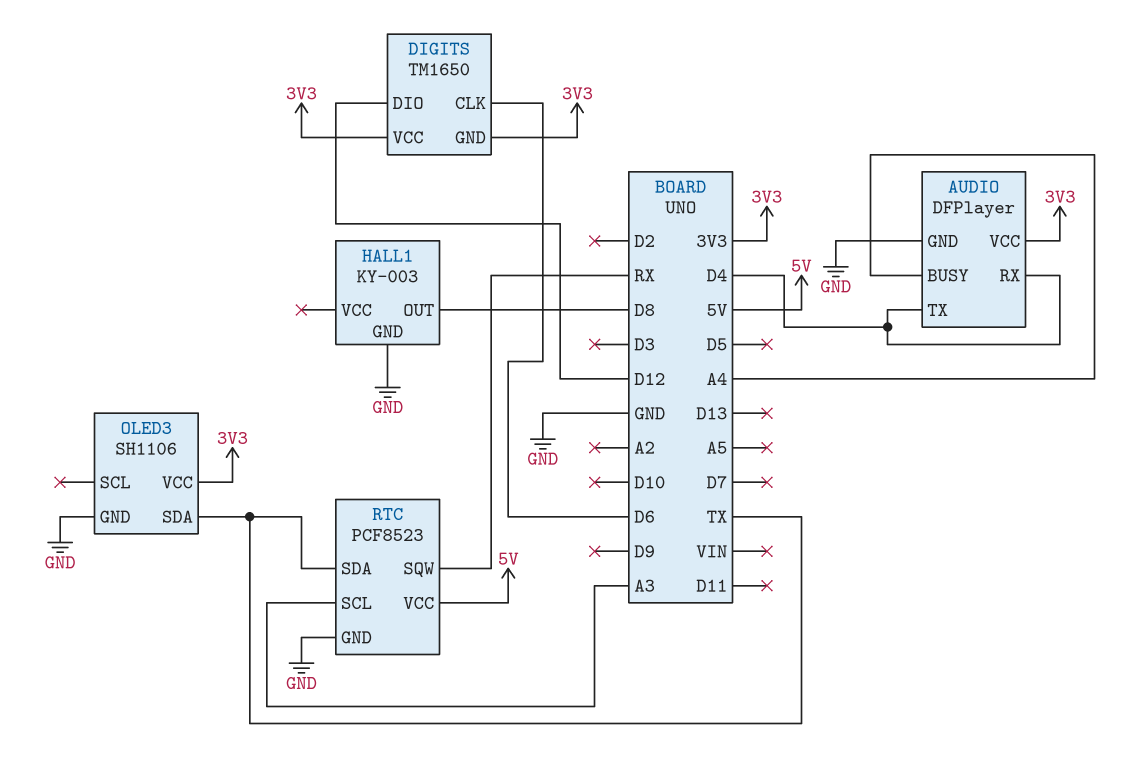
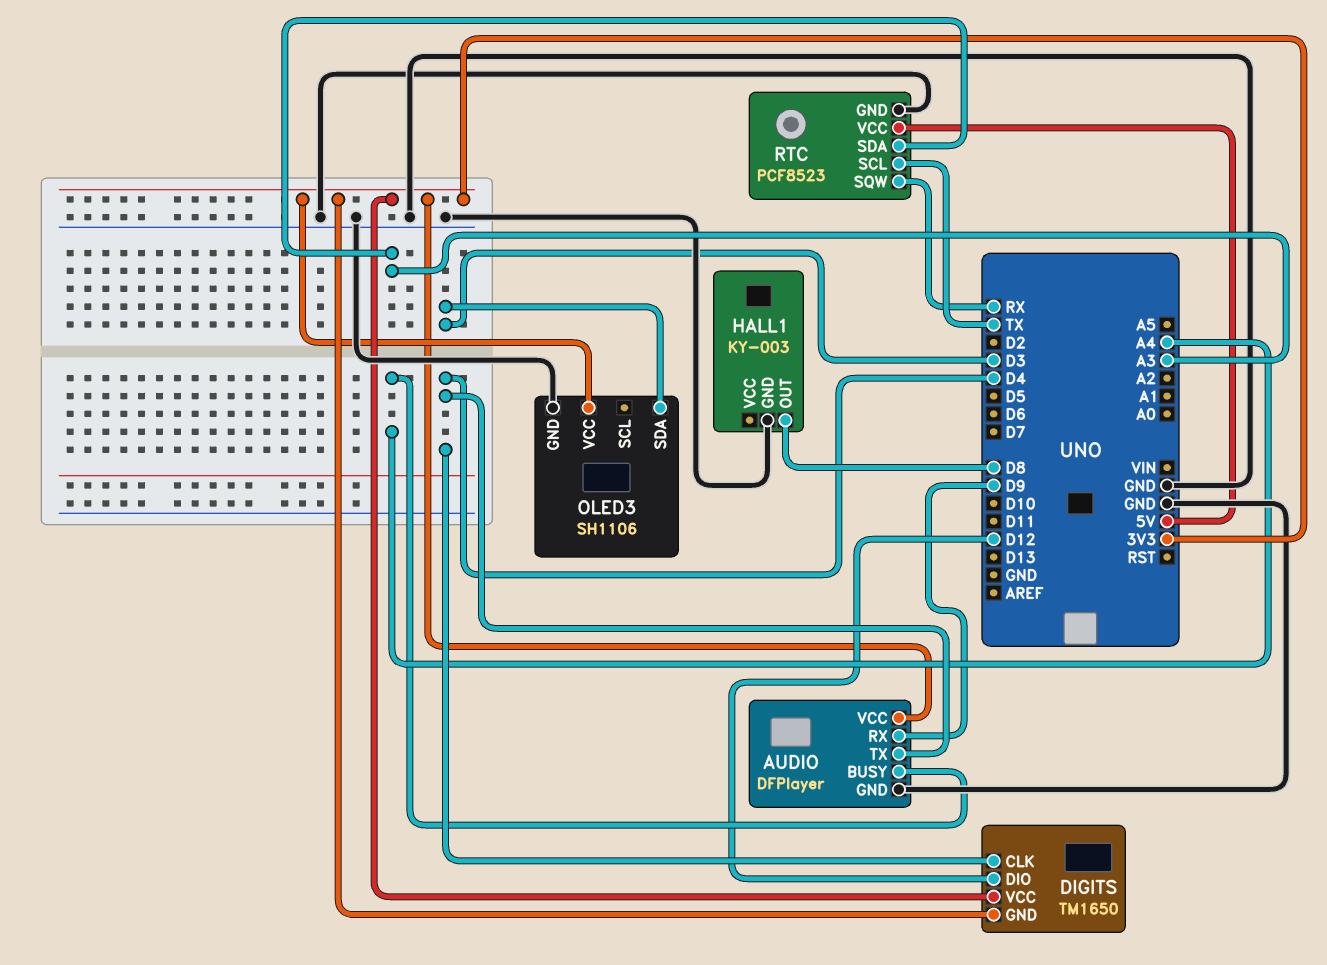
AUDIO pin RX: D4 -> D9
DIGITS pin CLK: D6 -> D4
OLED3 pin SDA: TX -> D3
RTC pin SCL: A3 -> TX
RTC pin SDA: TX -> A3

